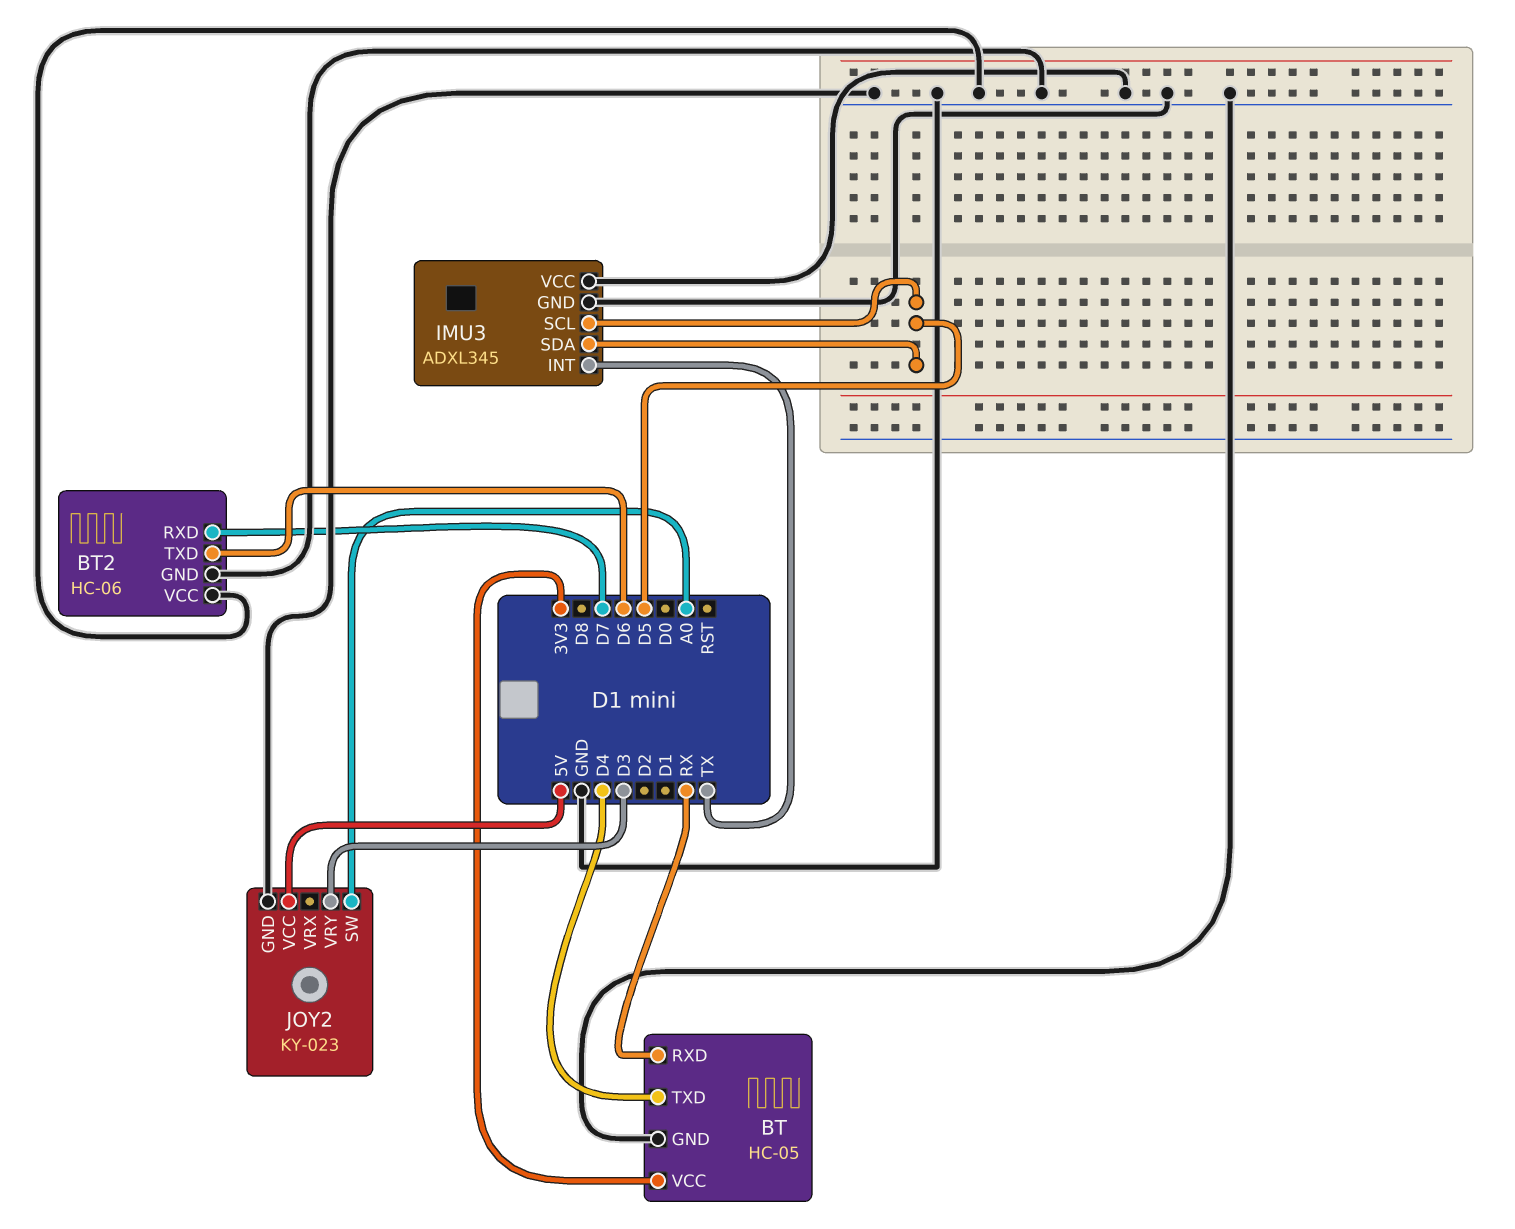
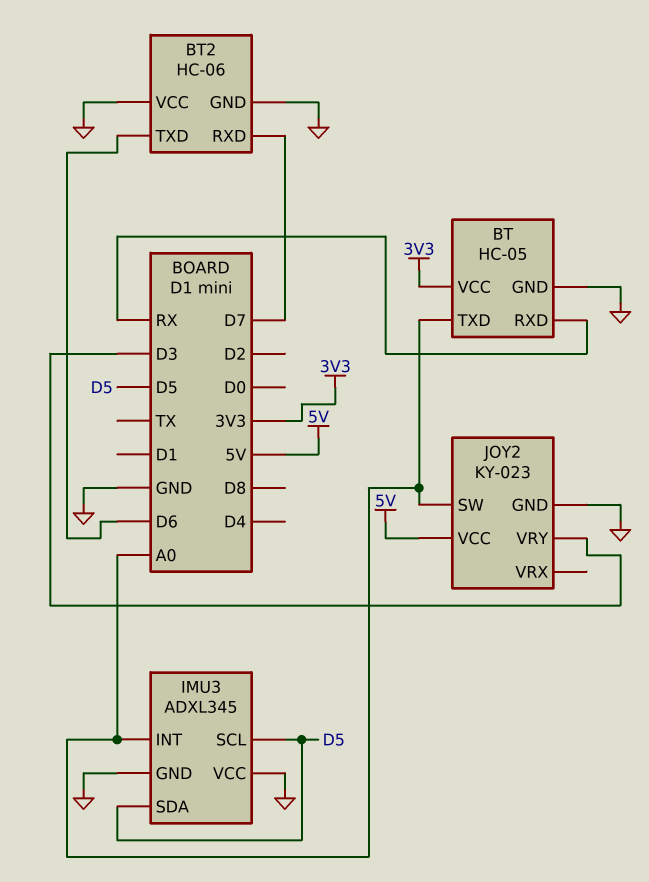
BT pin TXD: D4 -> A0
IMU3 pin INT: TX -> A0

